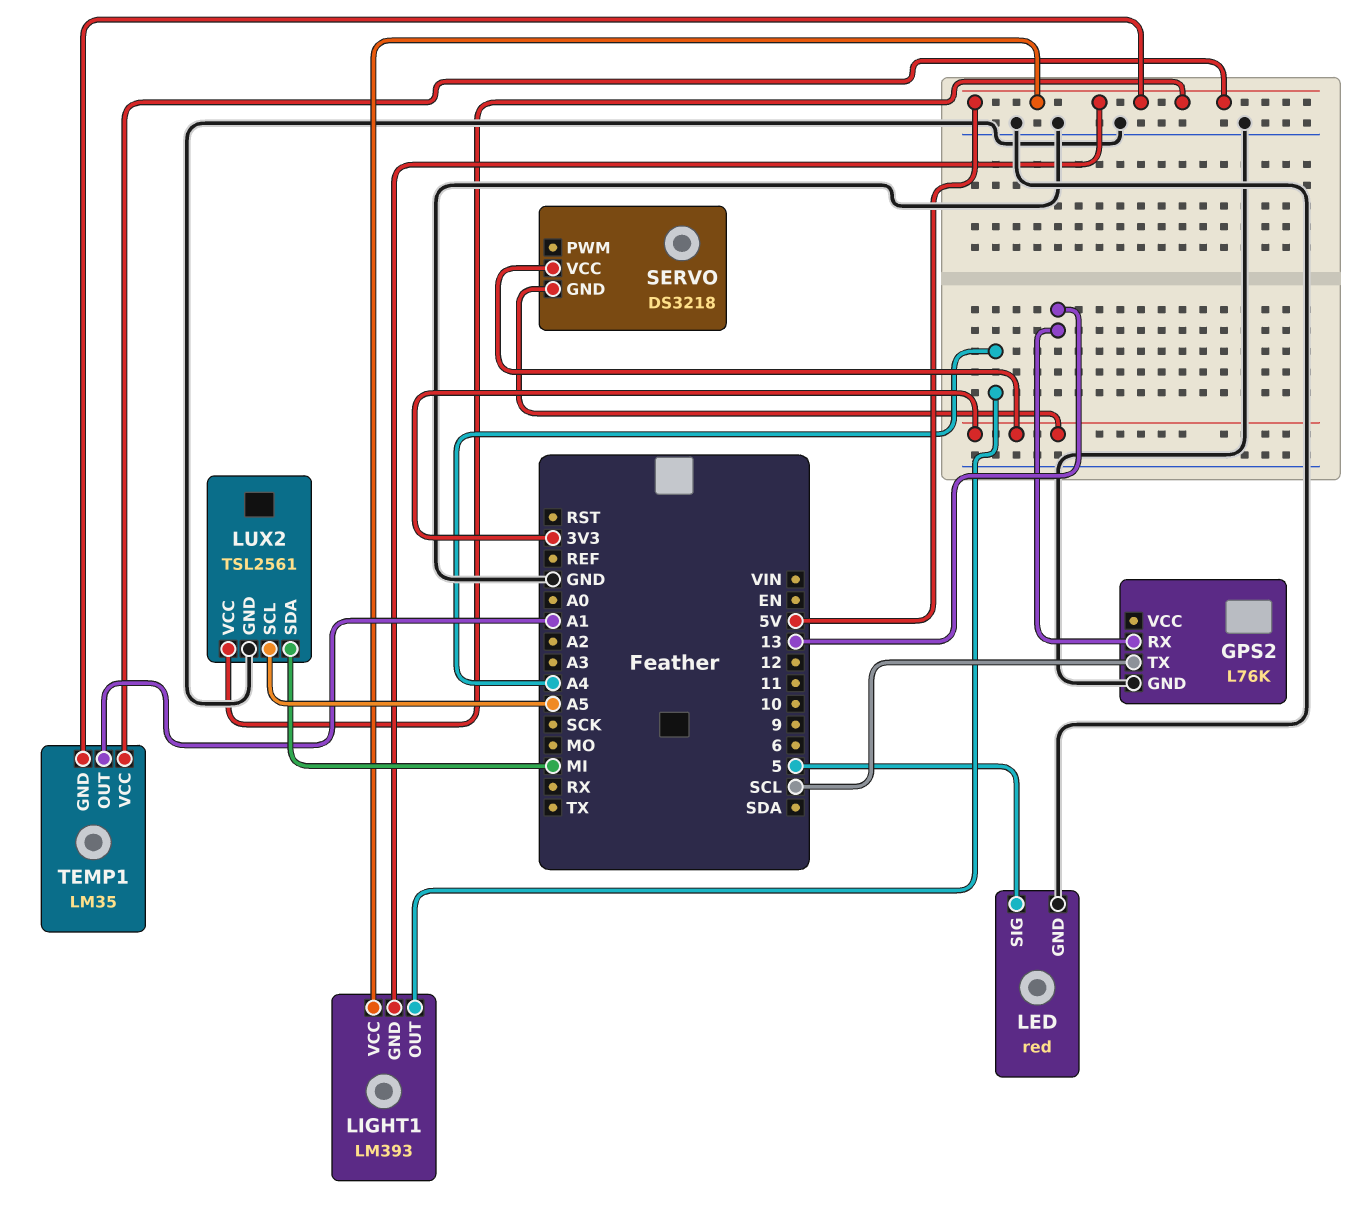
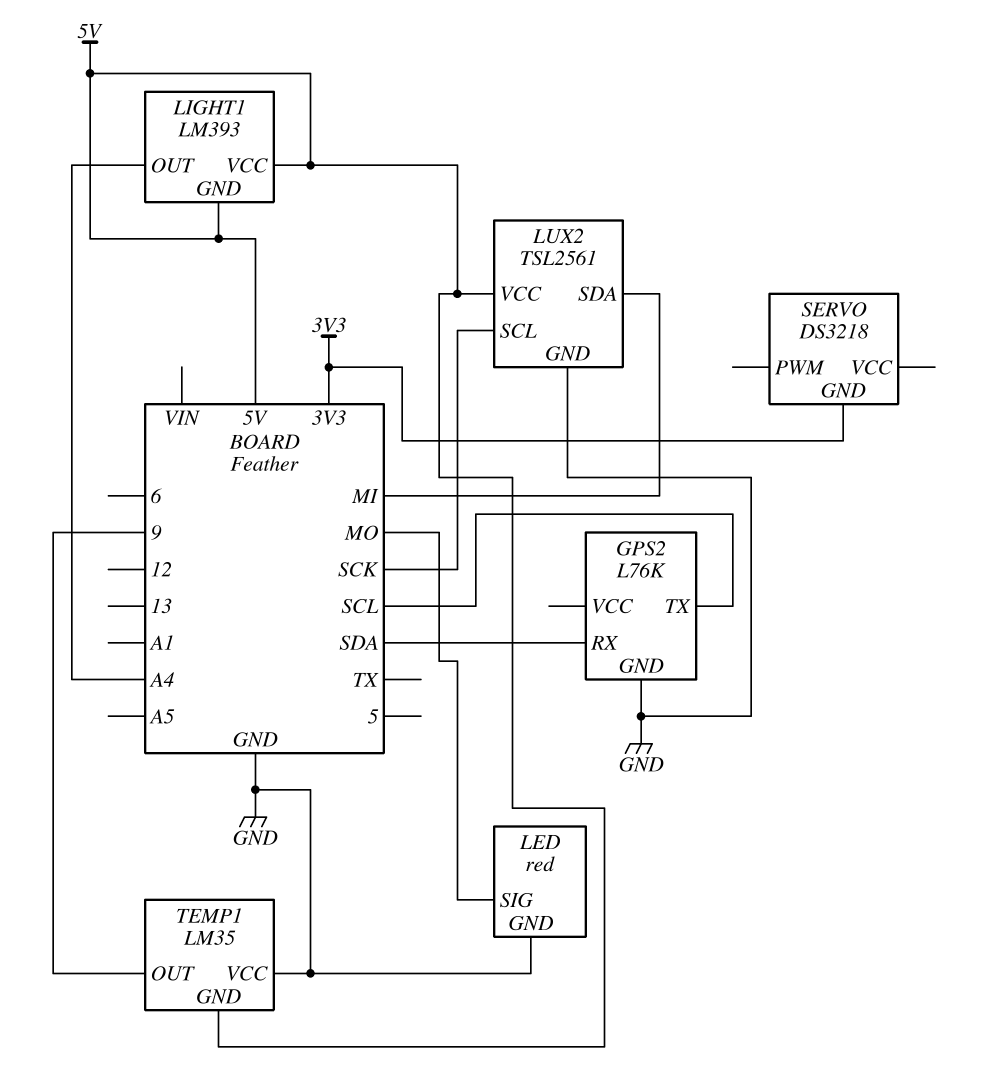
GPS2 pin RX: 13 -> SDA
LED pin SIG: 5 -> MO
LUX2 pin SCL: A5 -> SCK
SERVO pin VCC: 3V3 -> none
TEMP1 pin OUT: A1 -> 9
TEMP1 pin VCC: 5V -> GND

